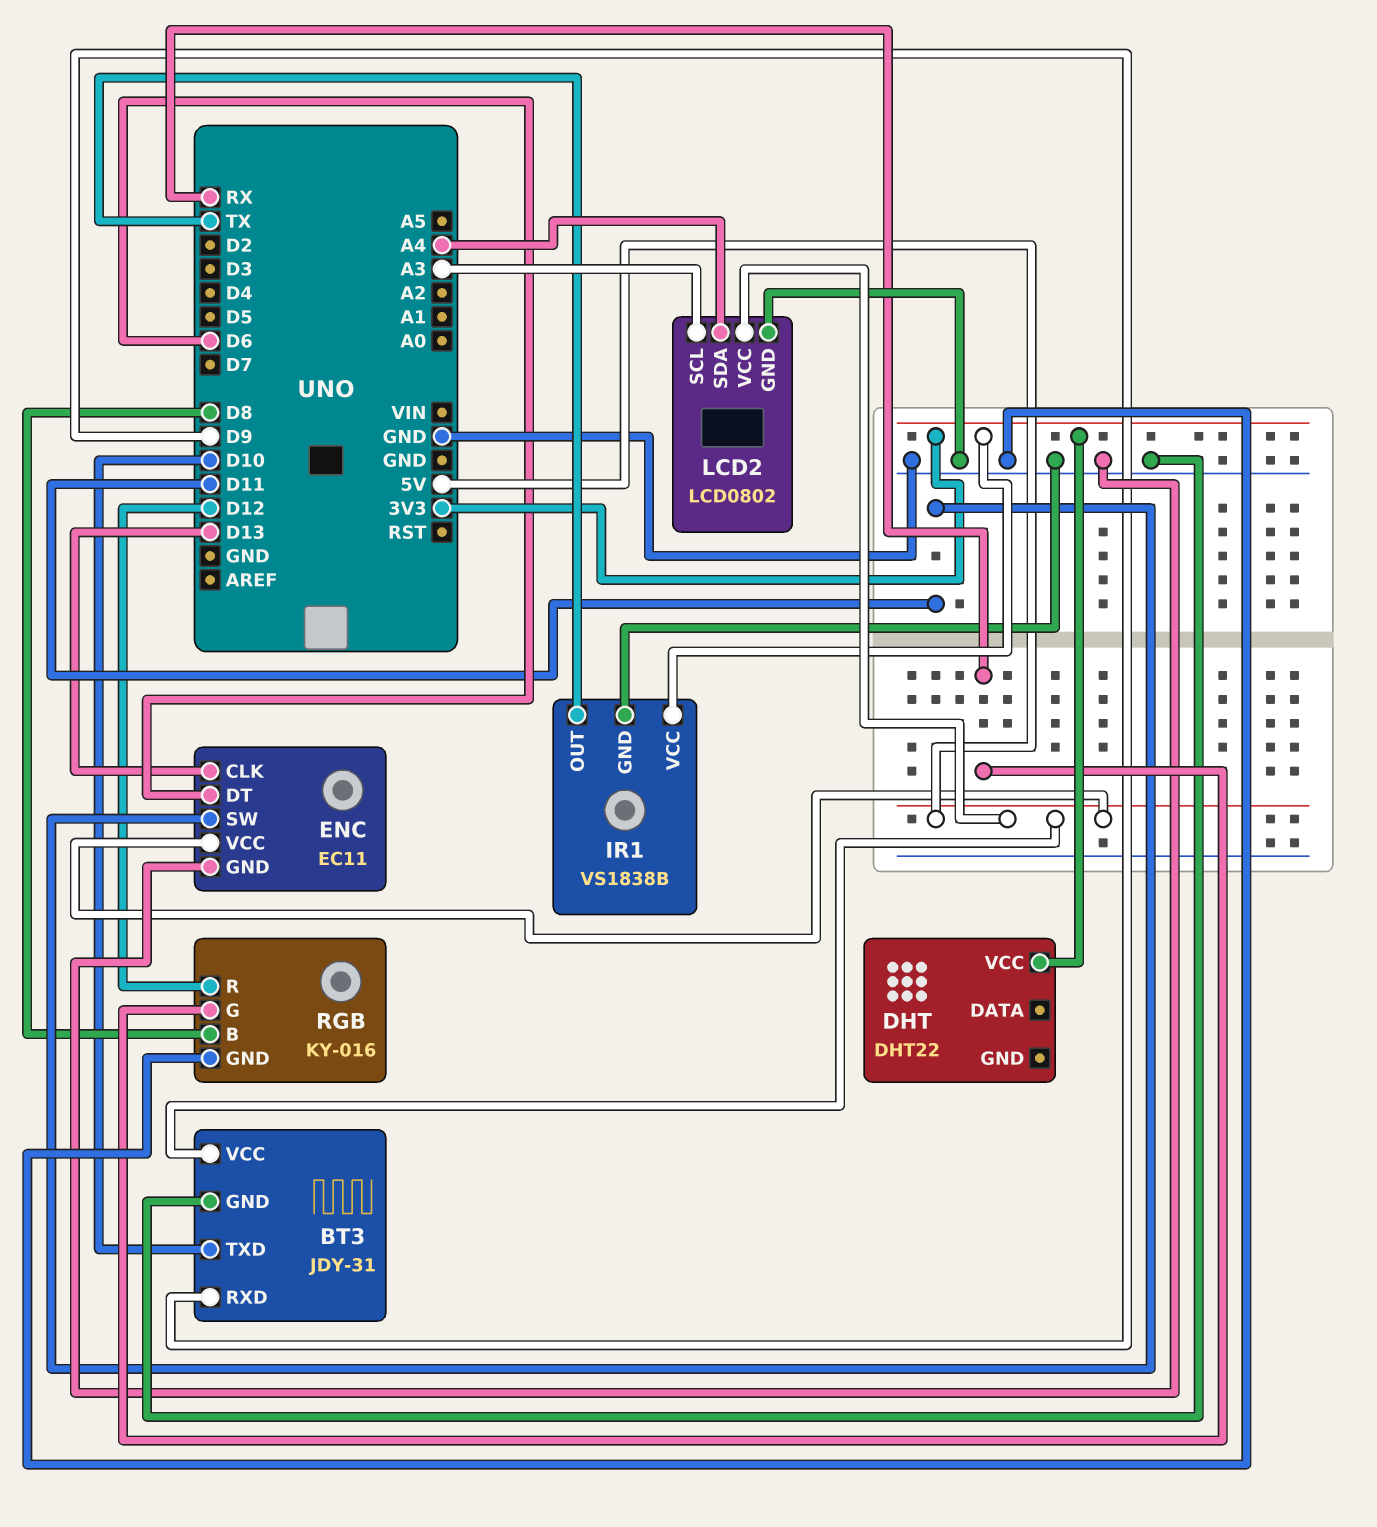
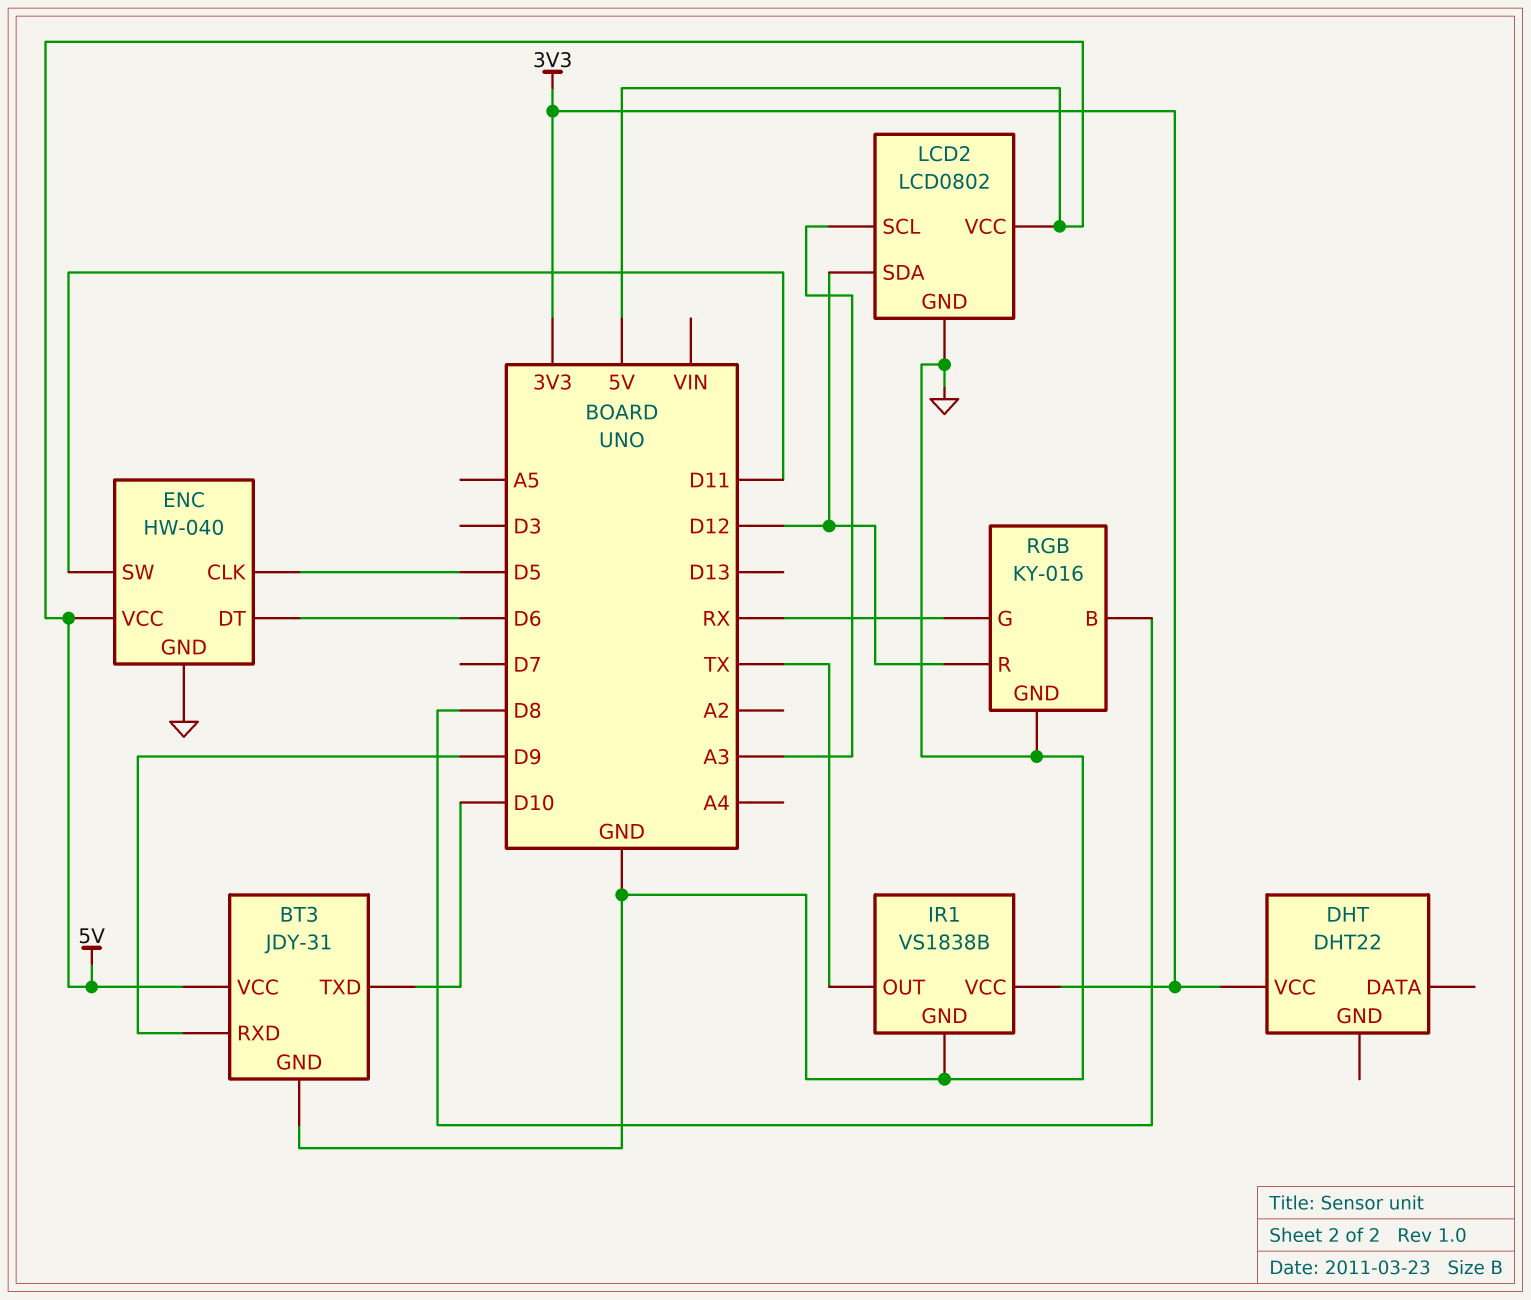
ENC: EC11 -> HW-040
ENC pin CLK: D13 -> D5
LCD2 pin SDA: A4 -> D12

